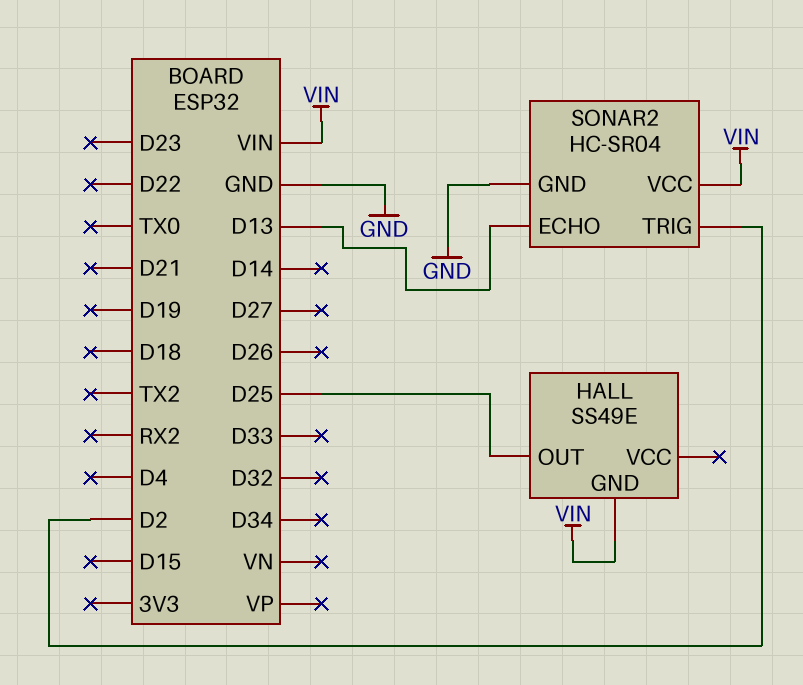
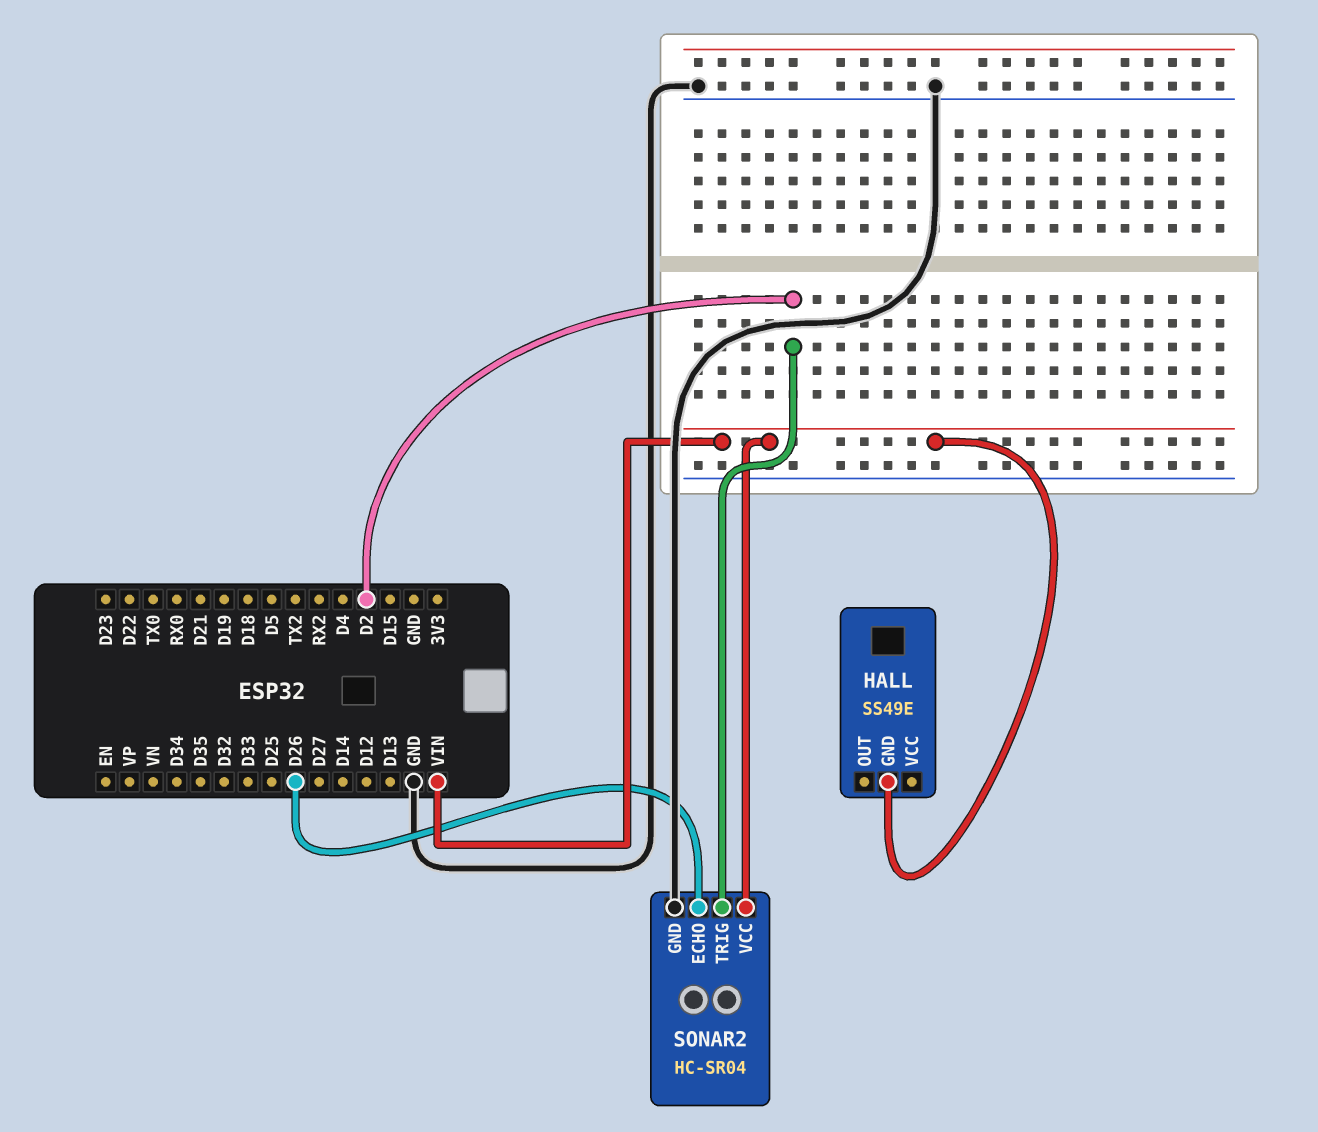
HALL pin OUT: D25 -> none
SONAR2 pin ECHO: D13 -> D26

